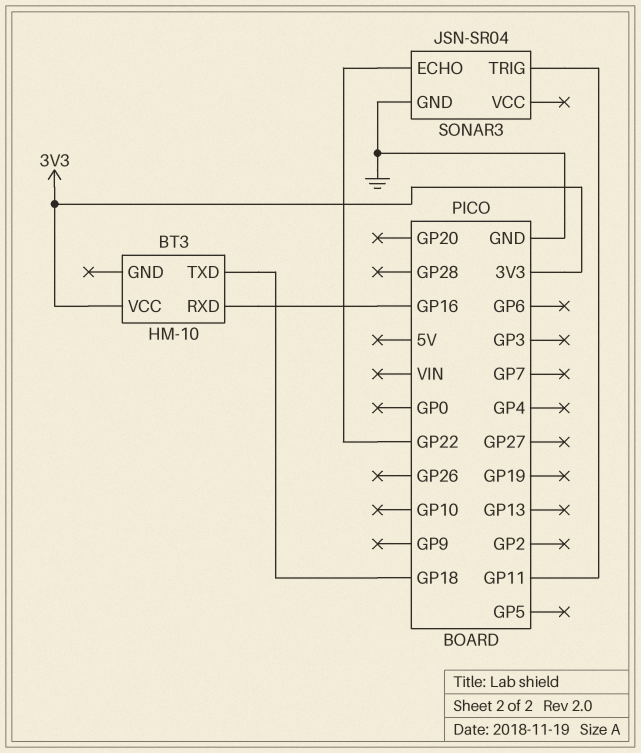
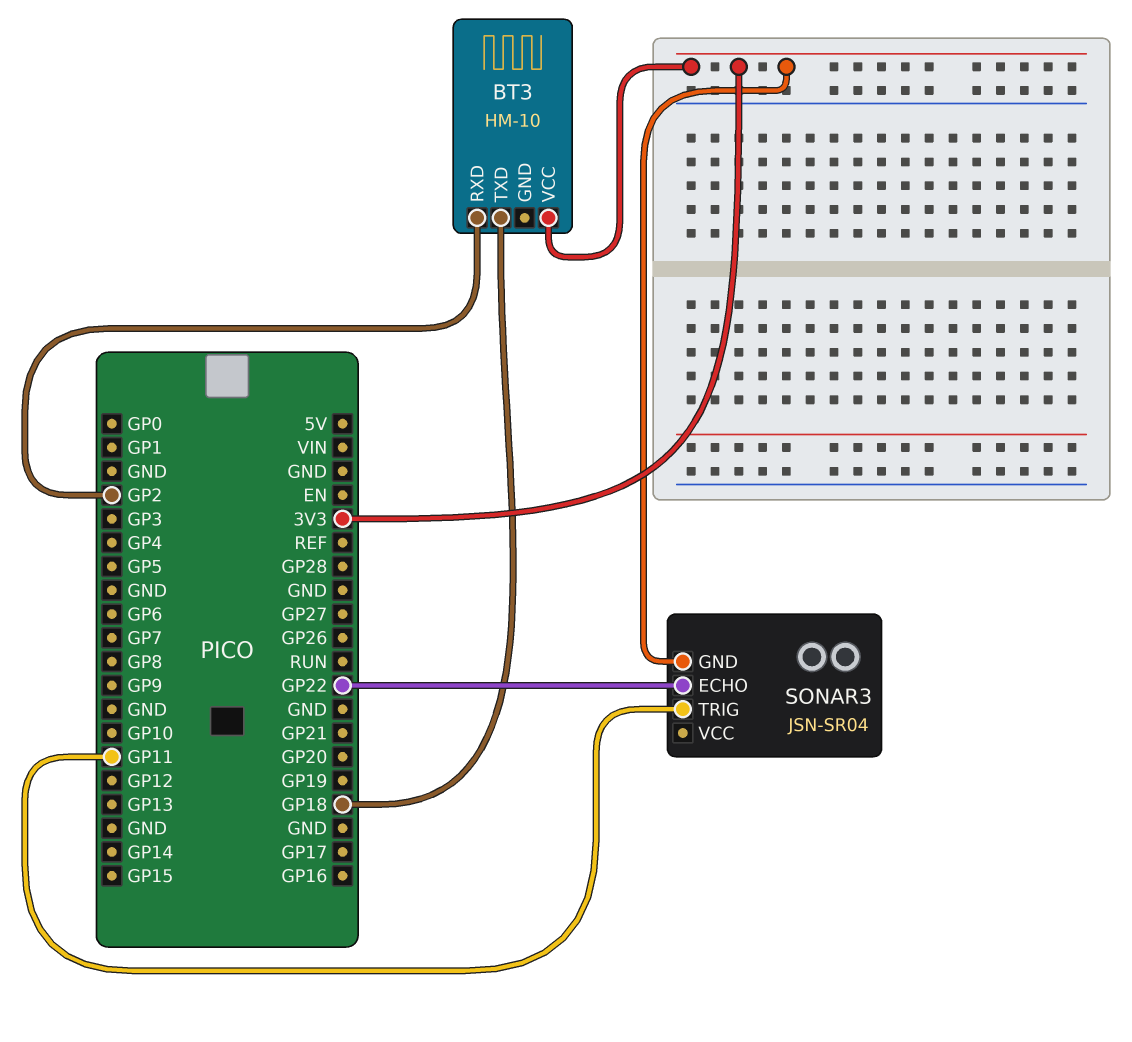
BT3 pin RXD: GP16 -> GP2
SONAR3 pin GND: GND -> 3V3

